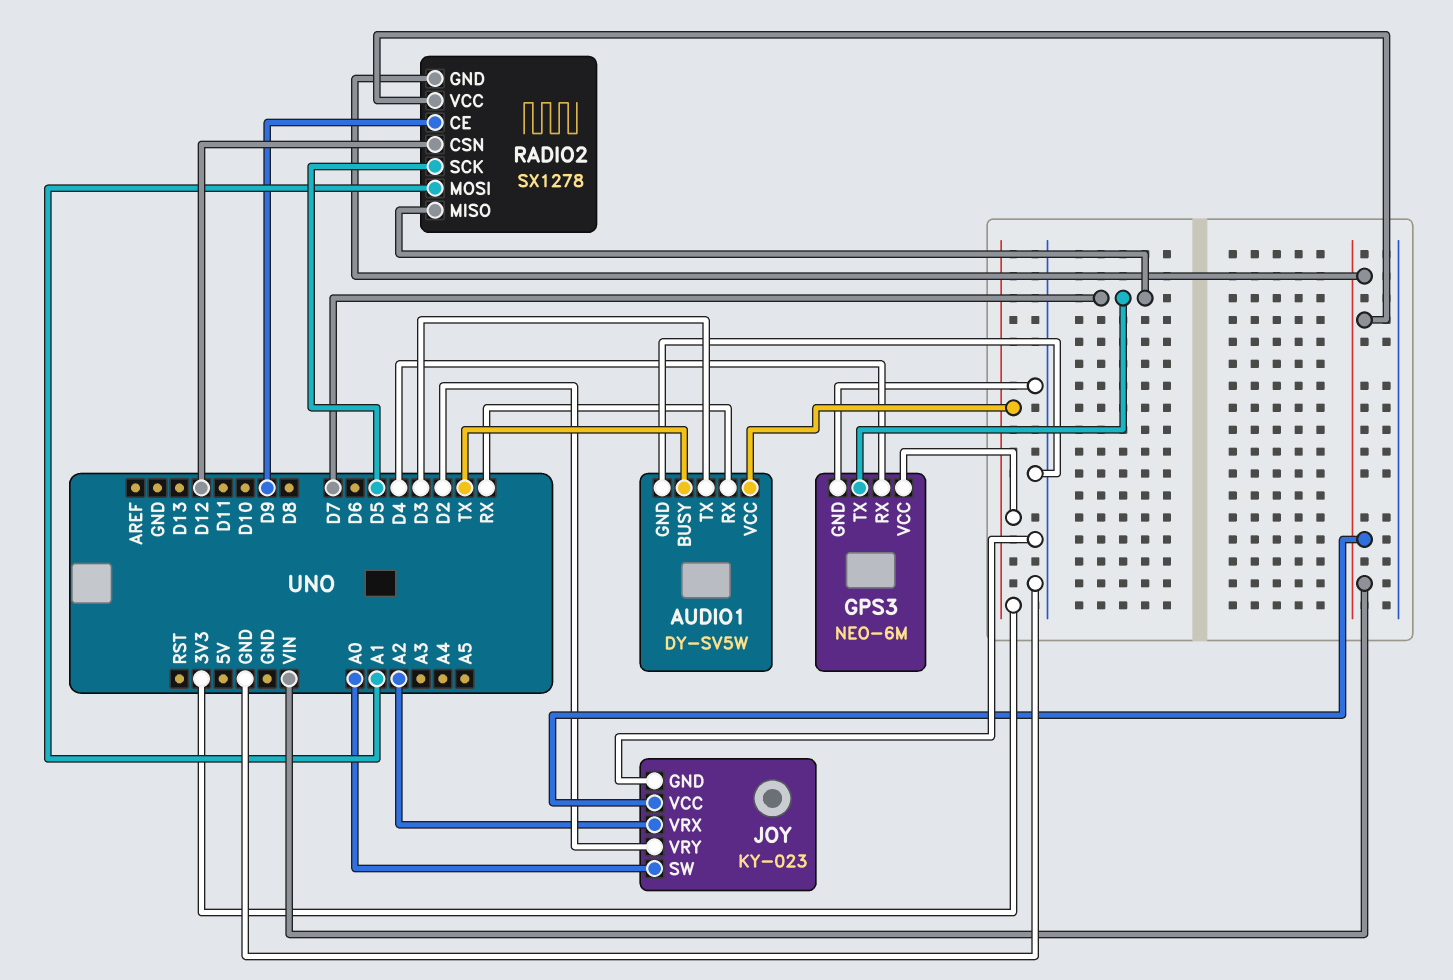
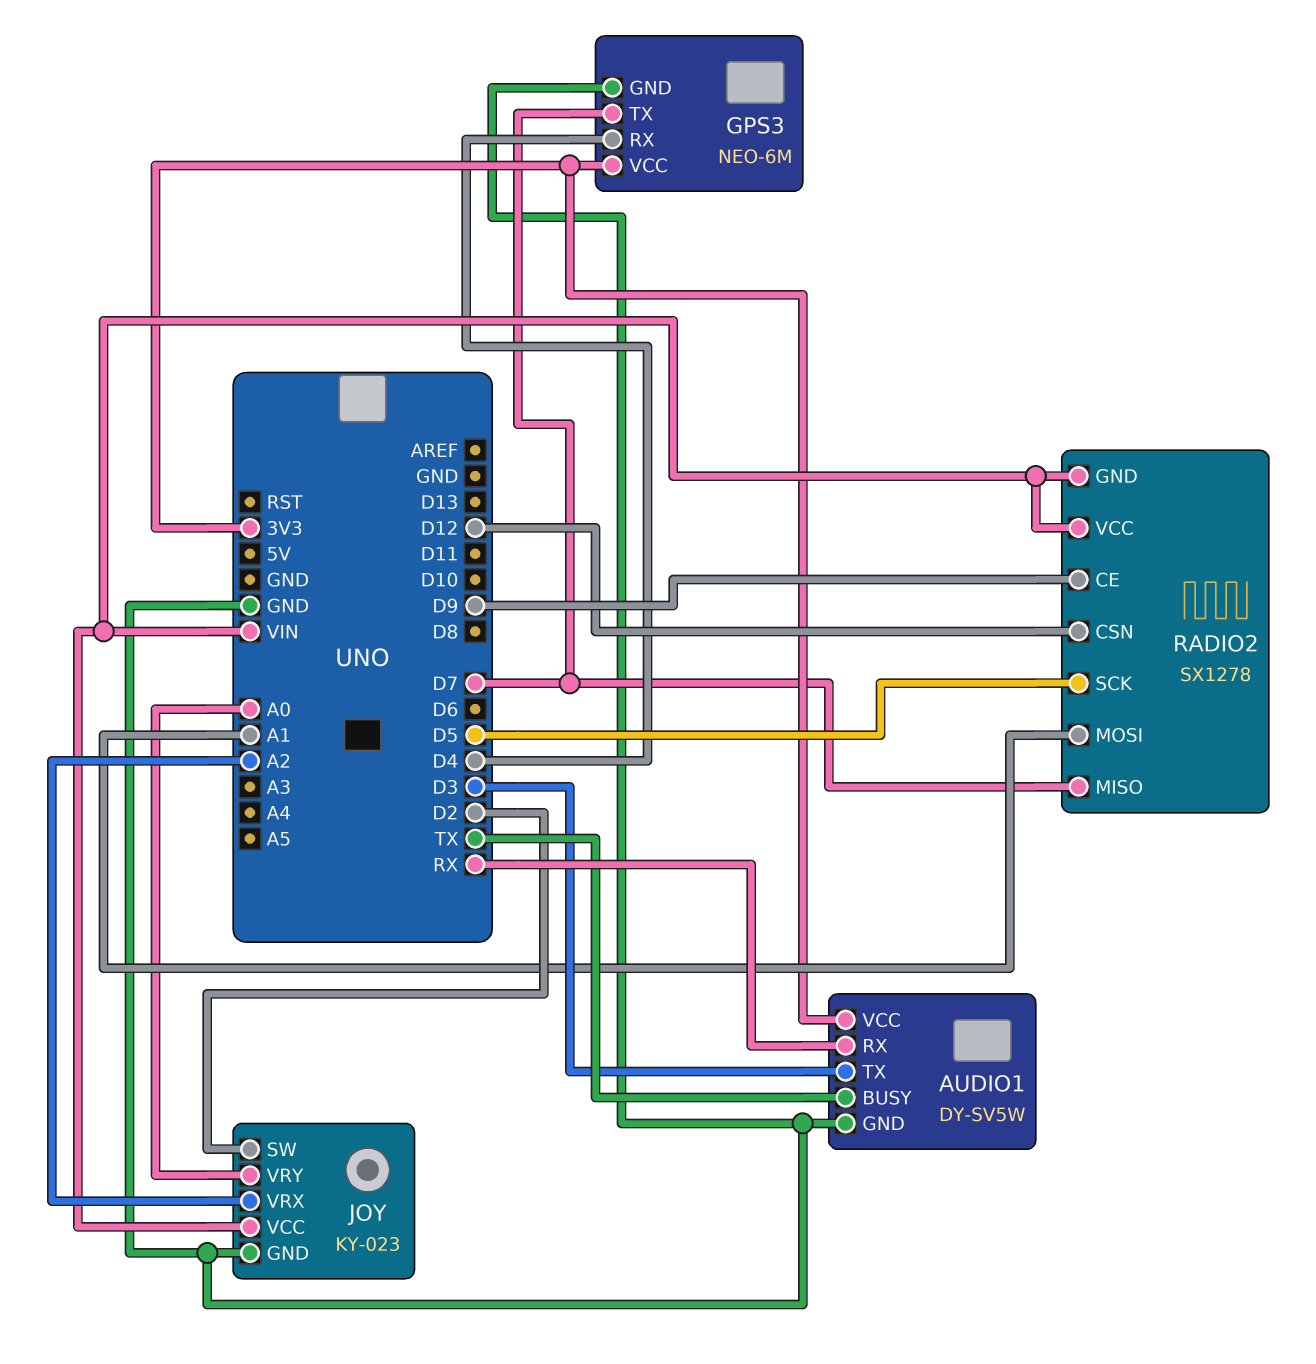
JOY pin SW: A0 -> D2
JOY pin VRY: D2 -> A0

